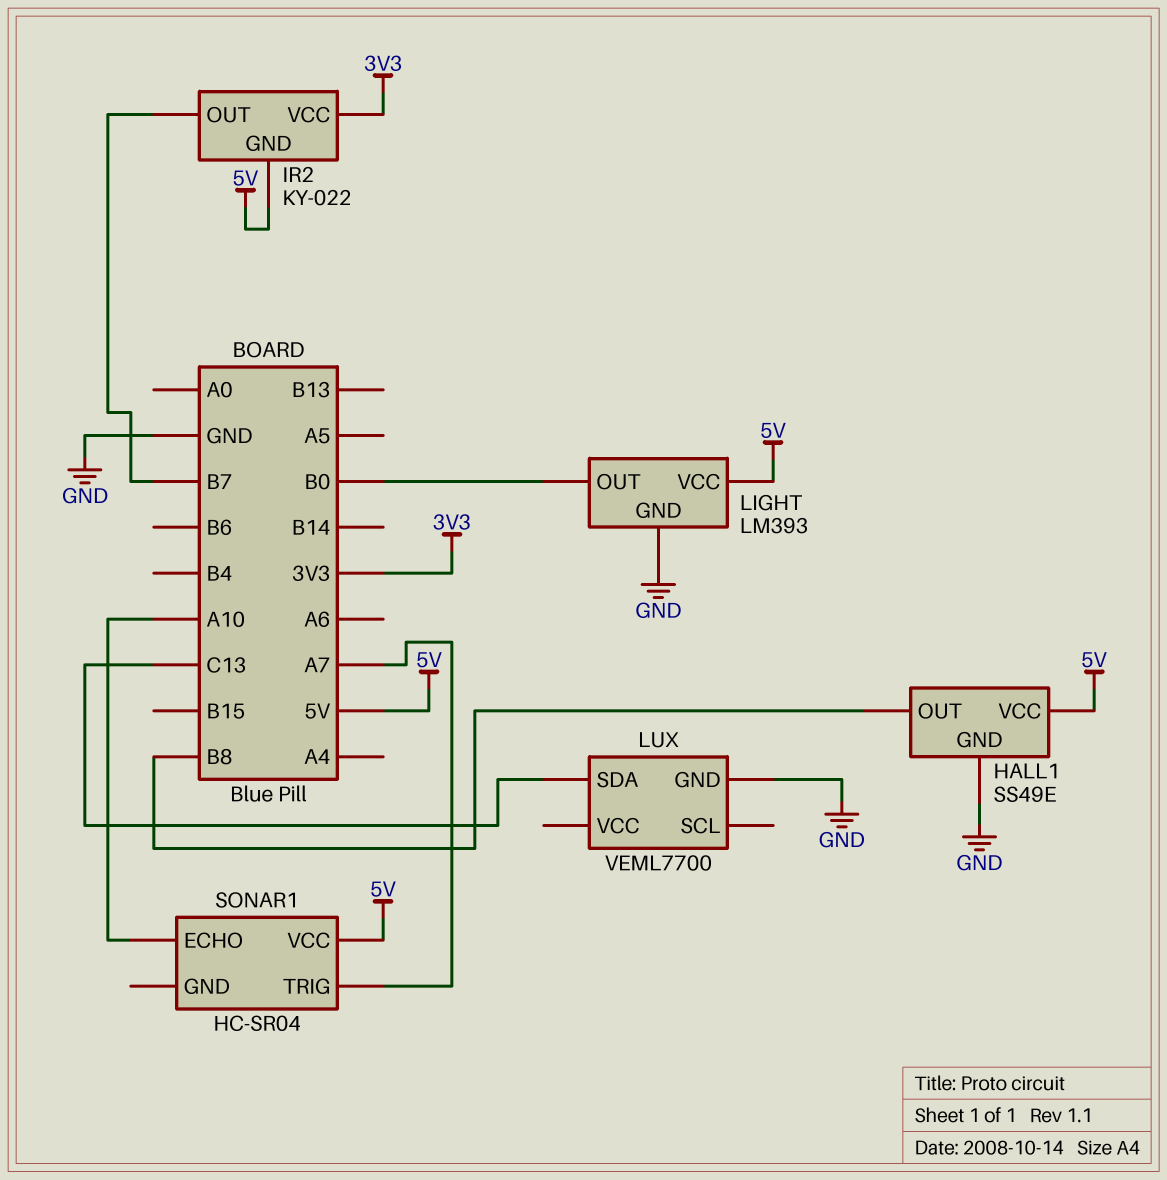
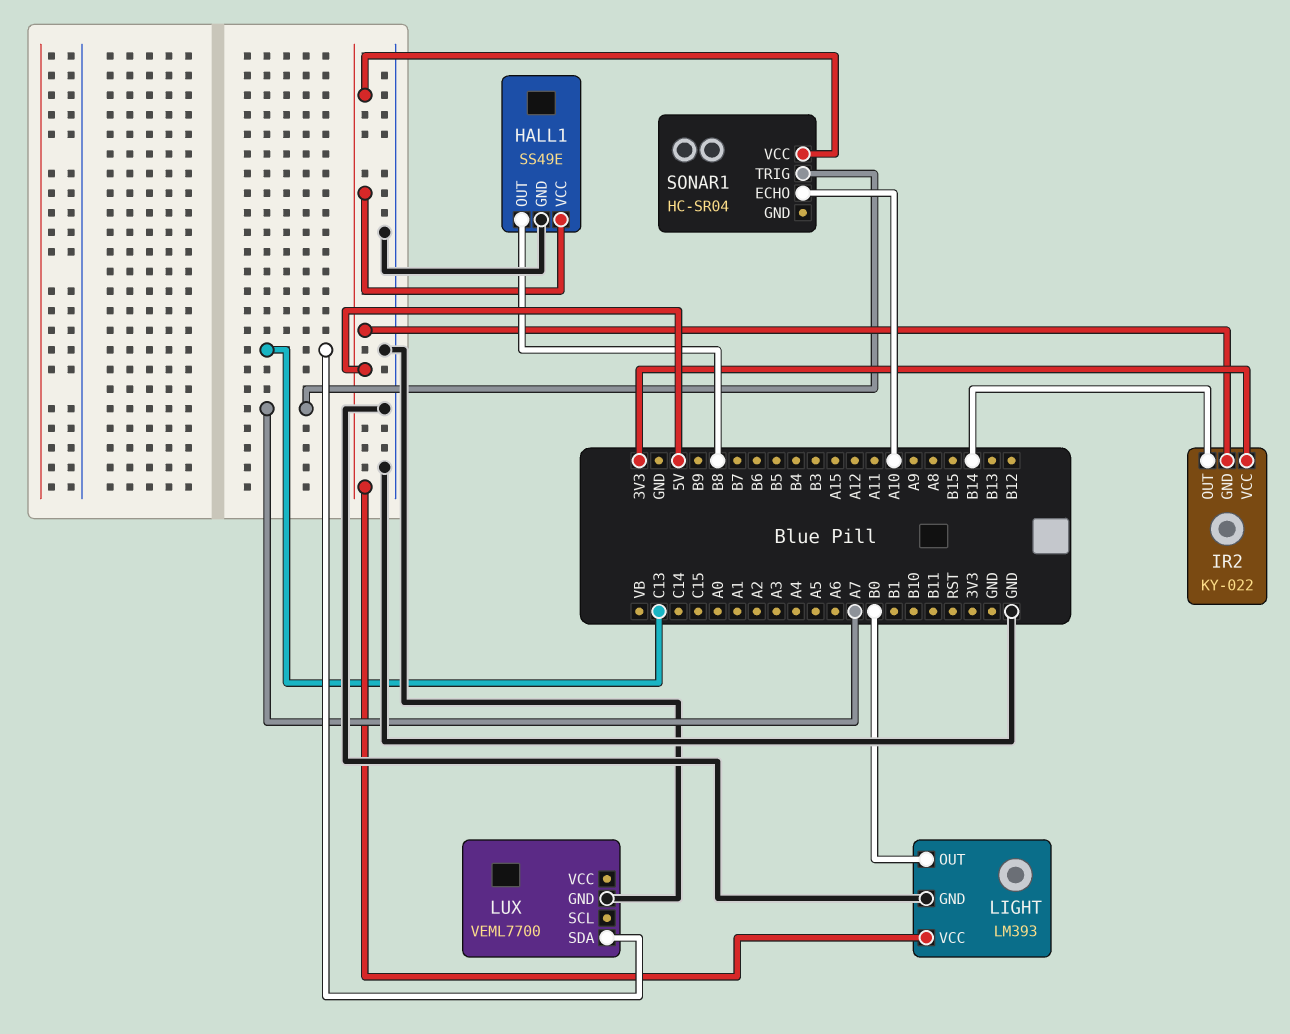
IR2 pin OUT: B7 -> B14

